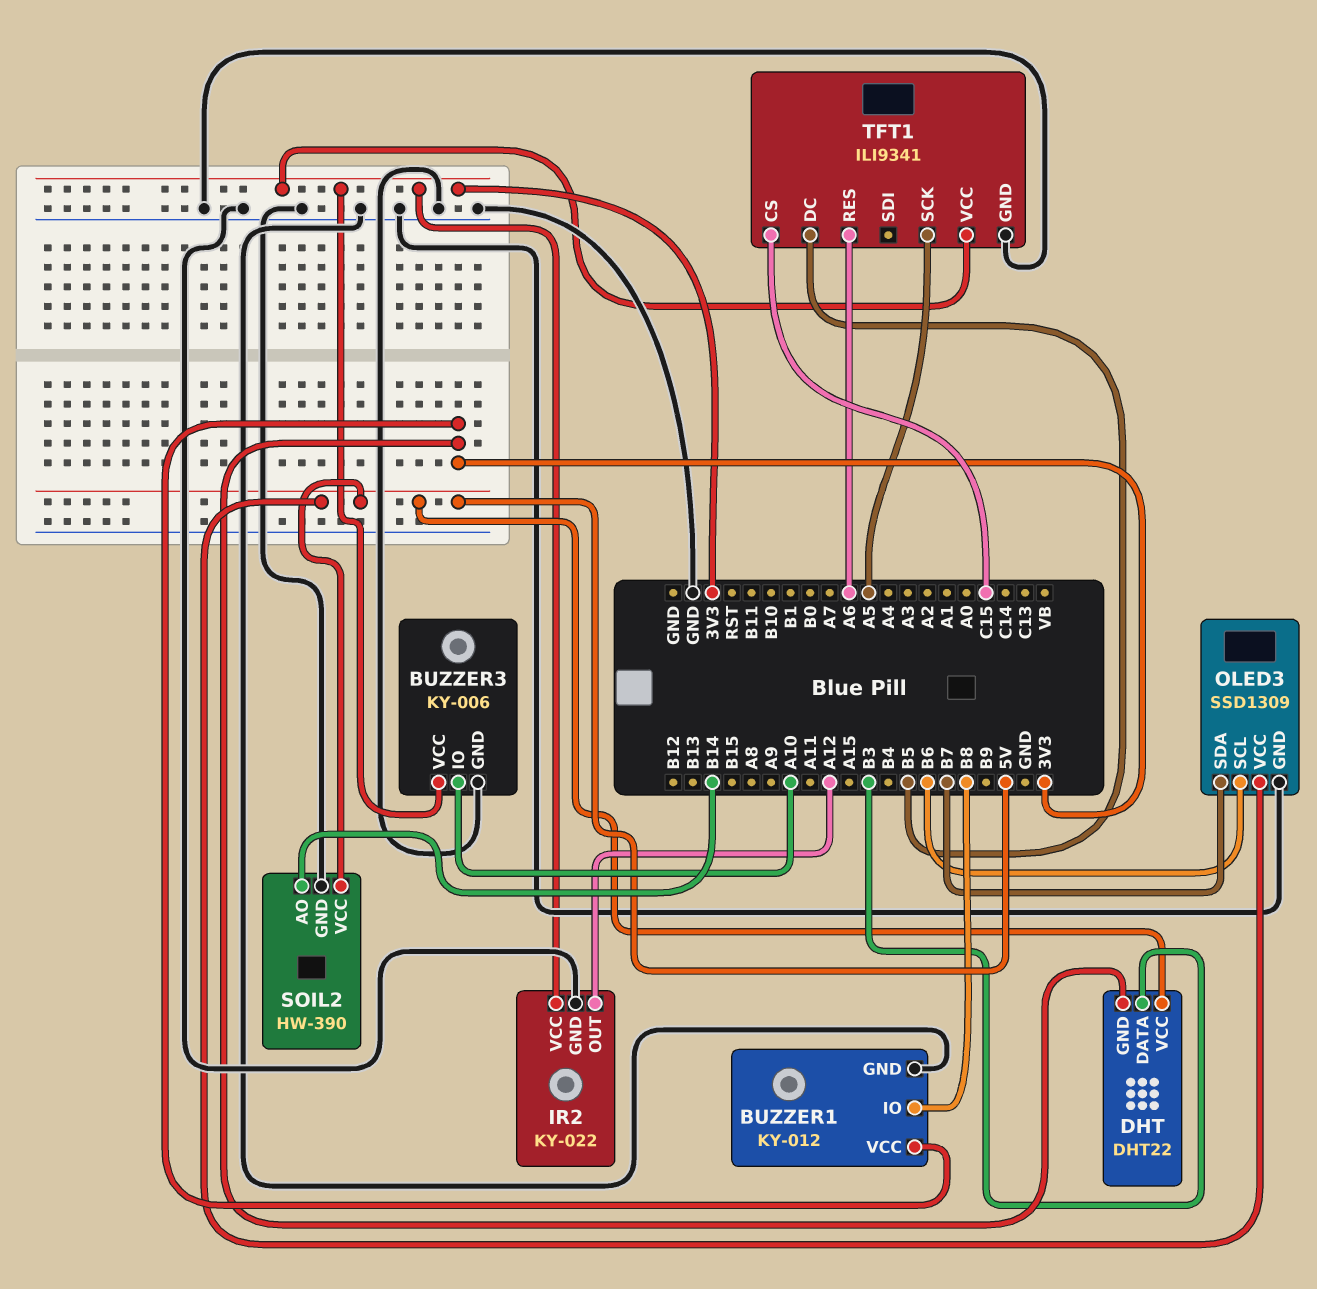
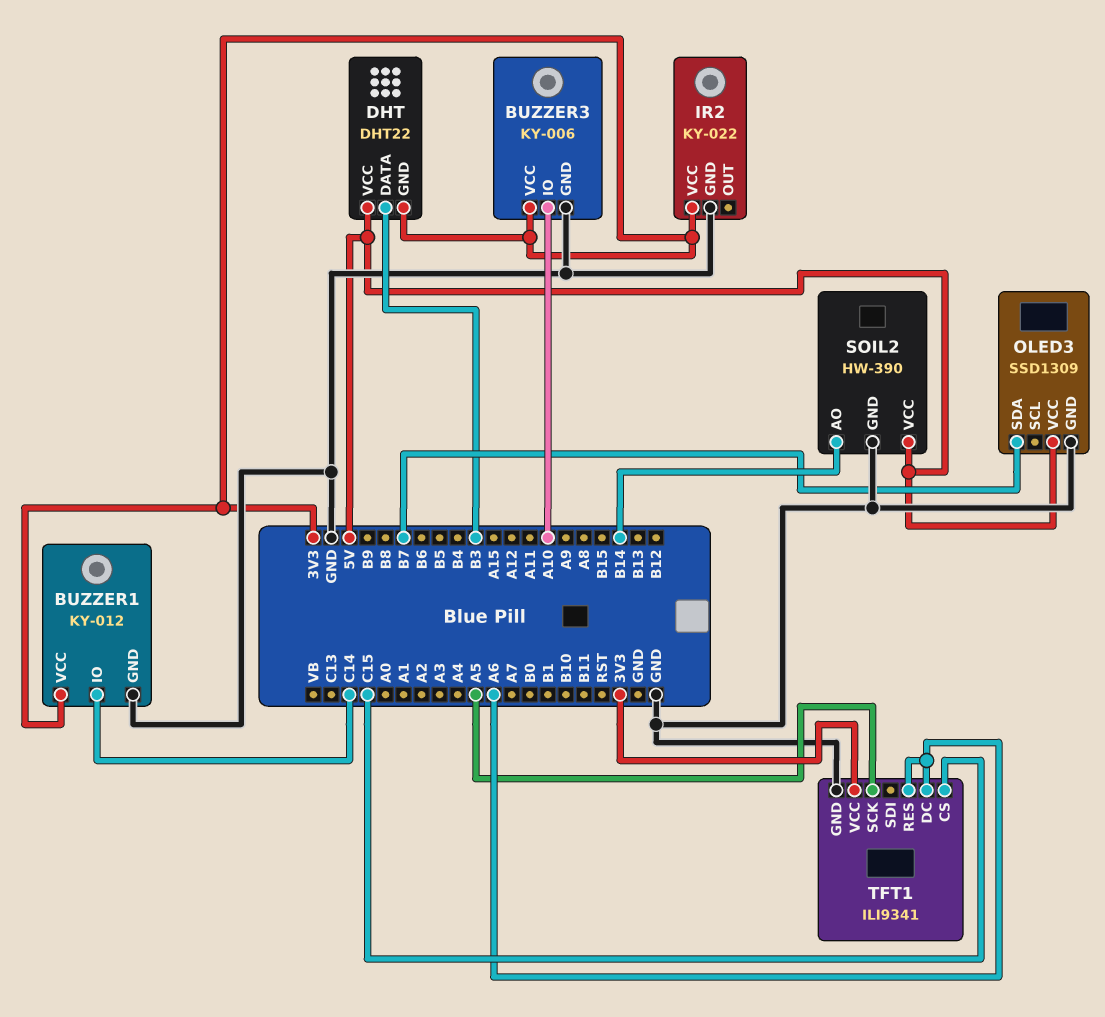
BUZZER1 pin IO: B8 -> C14
IR2 pin OUT: A12 -> none
OLED3 pin SCL: B6 -> none
TFT1 pin DC: B5 -> A6

